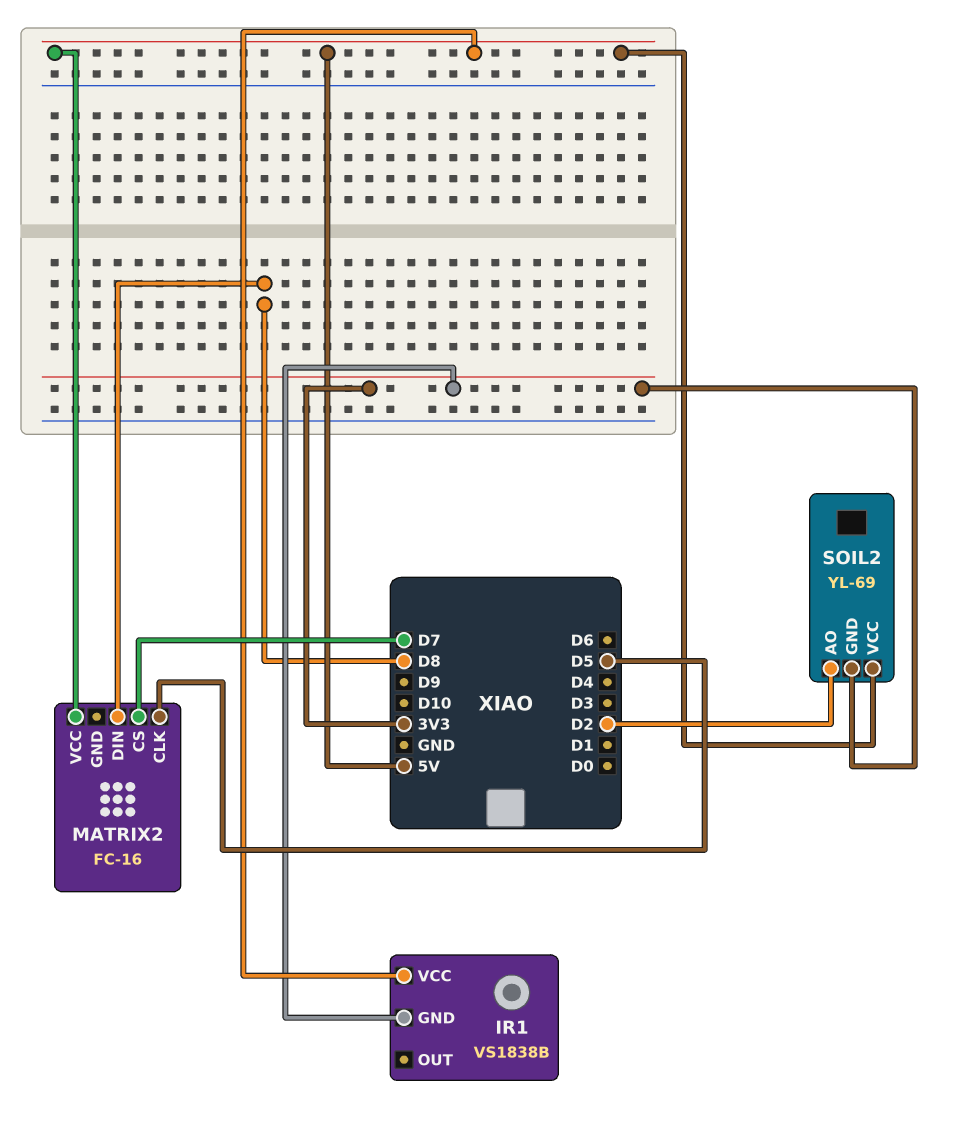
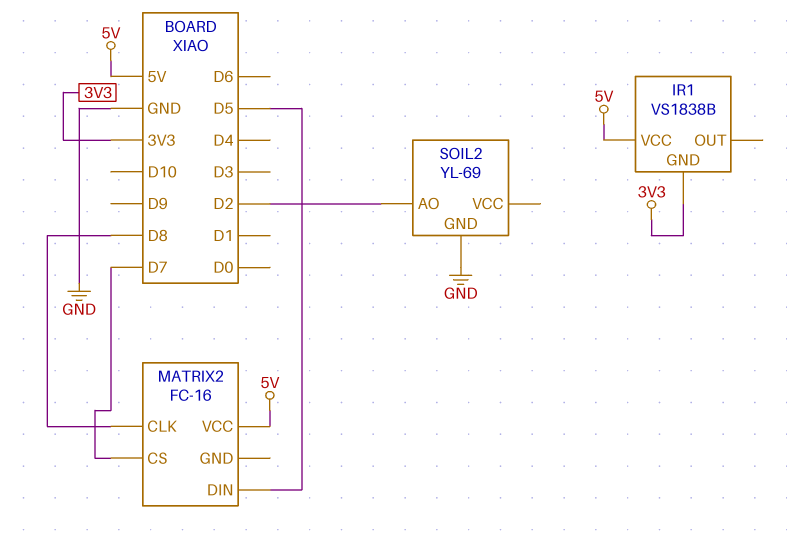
MATRIX2 pin CLK: D5 -> D8
MATRIX2 pin DIN: D8 -> D5
SOIL2 pin GND: 3V3 -> GND
SOIL2 pin VCC: 5V -> none

